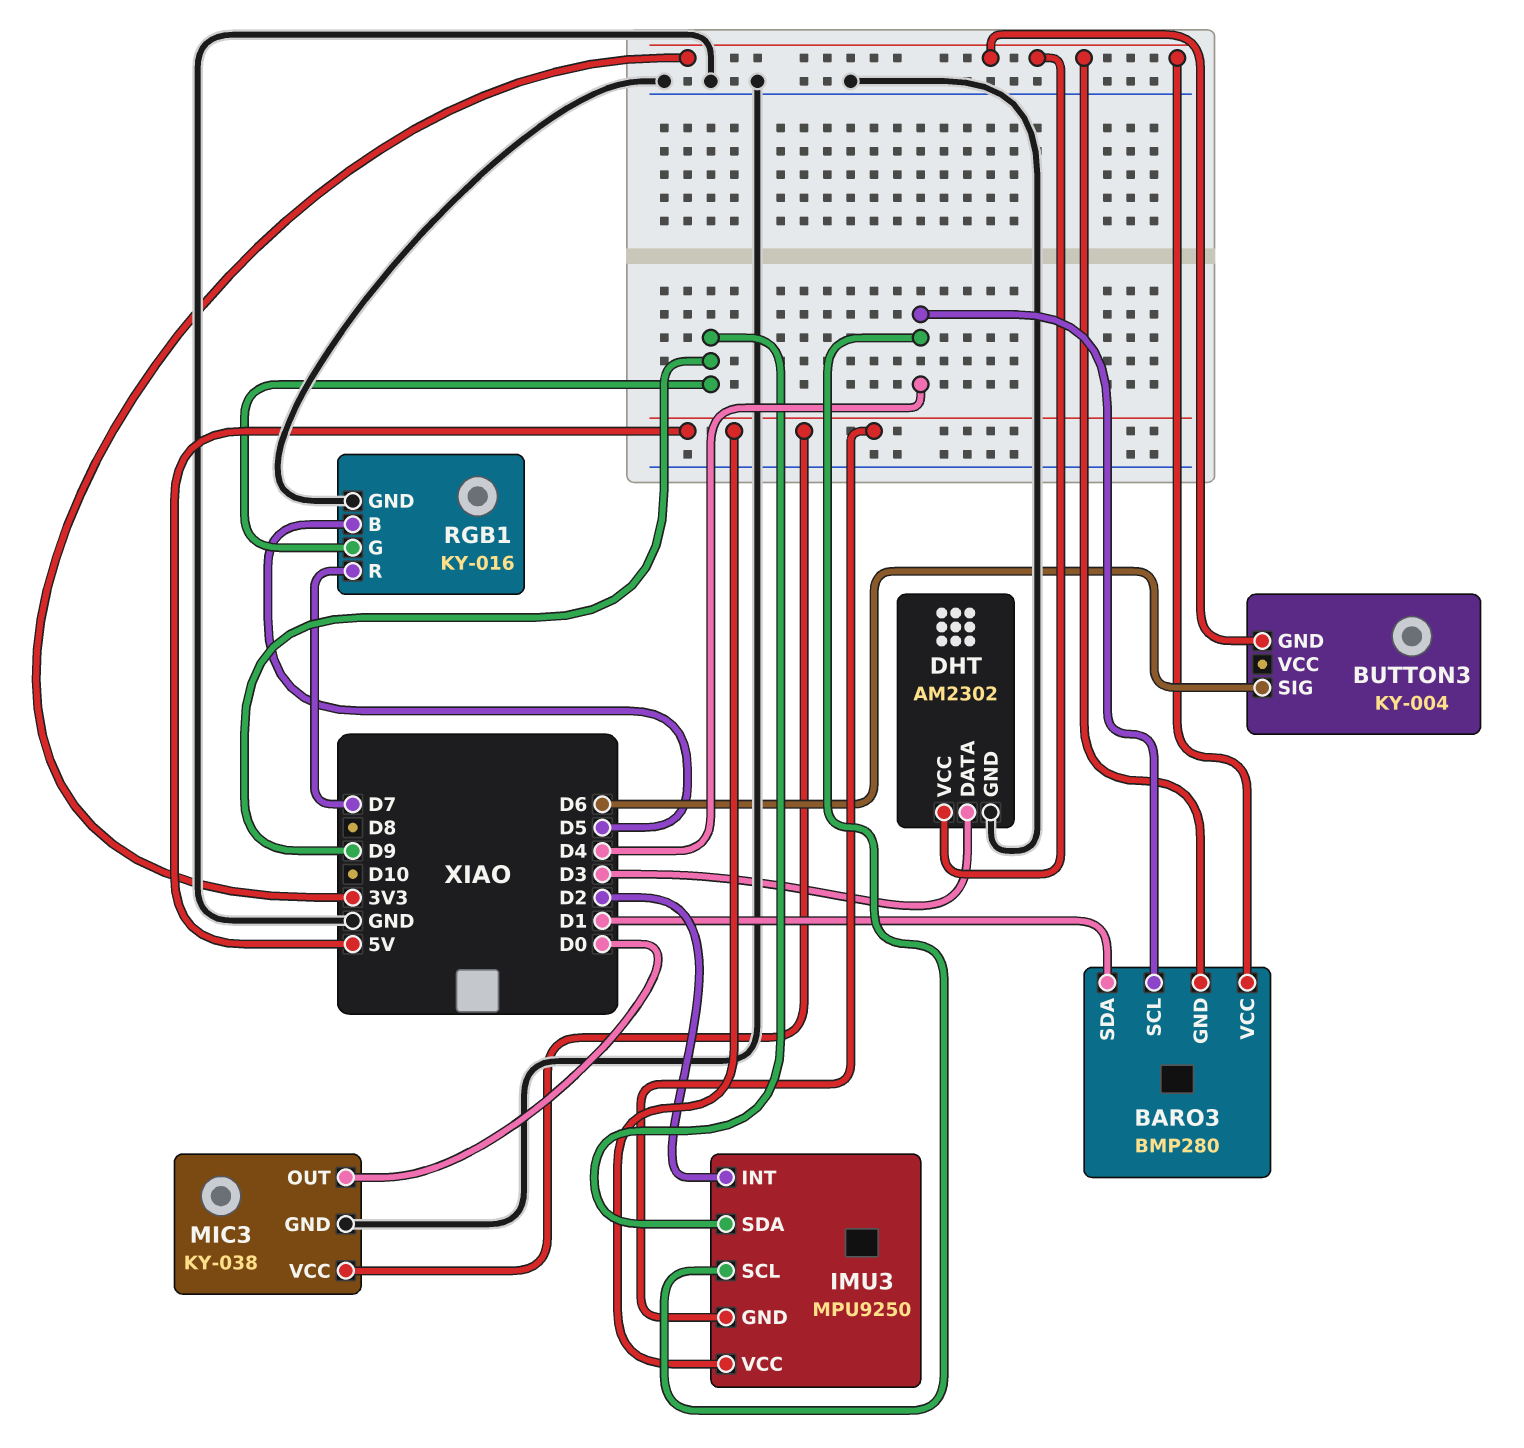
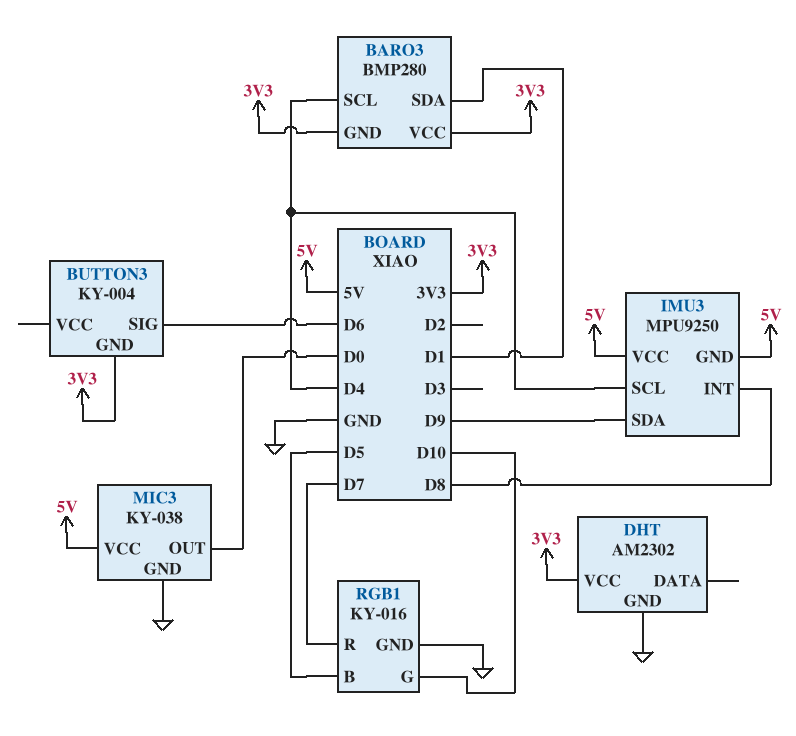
DHT pin DATA: D3 -> none
IMU3 pin INT: D2 -> D8
RGB1 pin G: D9 -> D10

